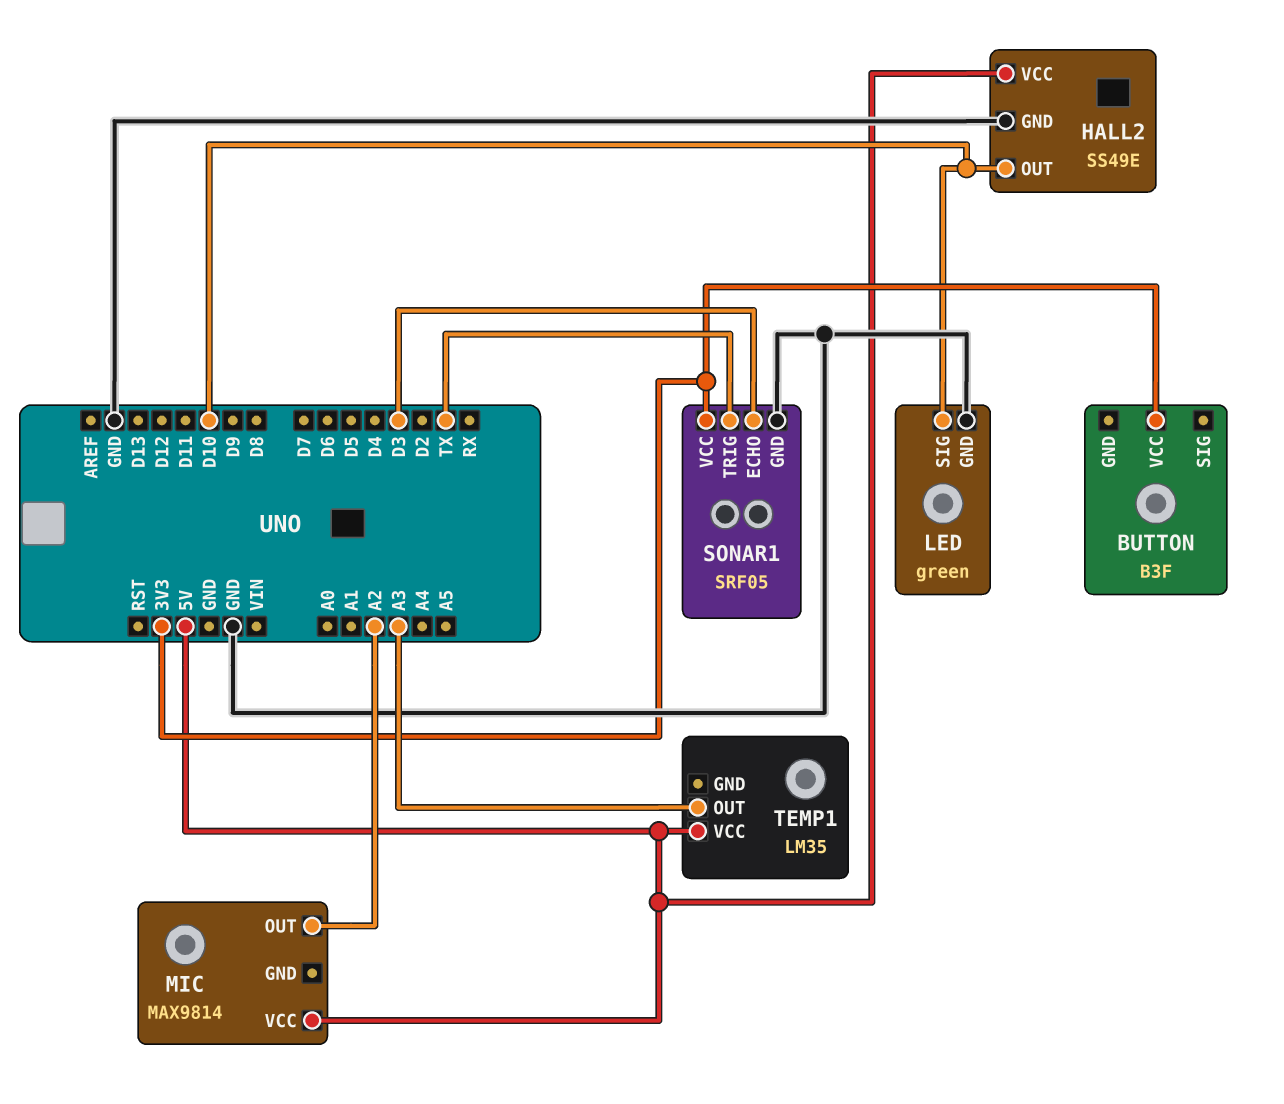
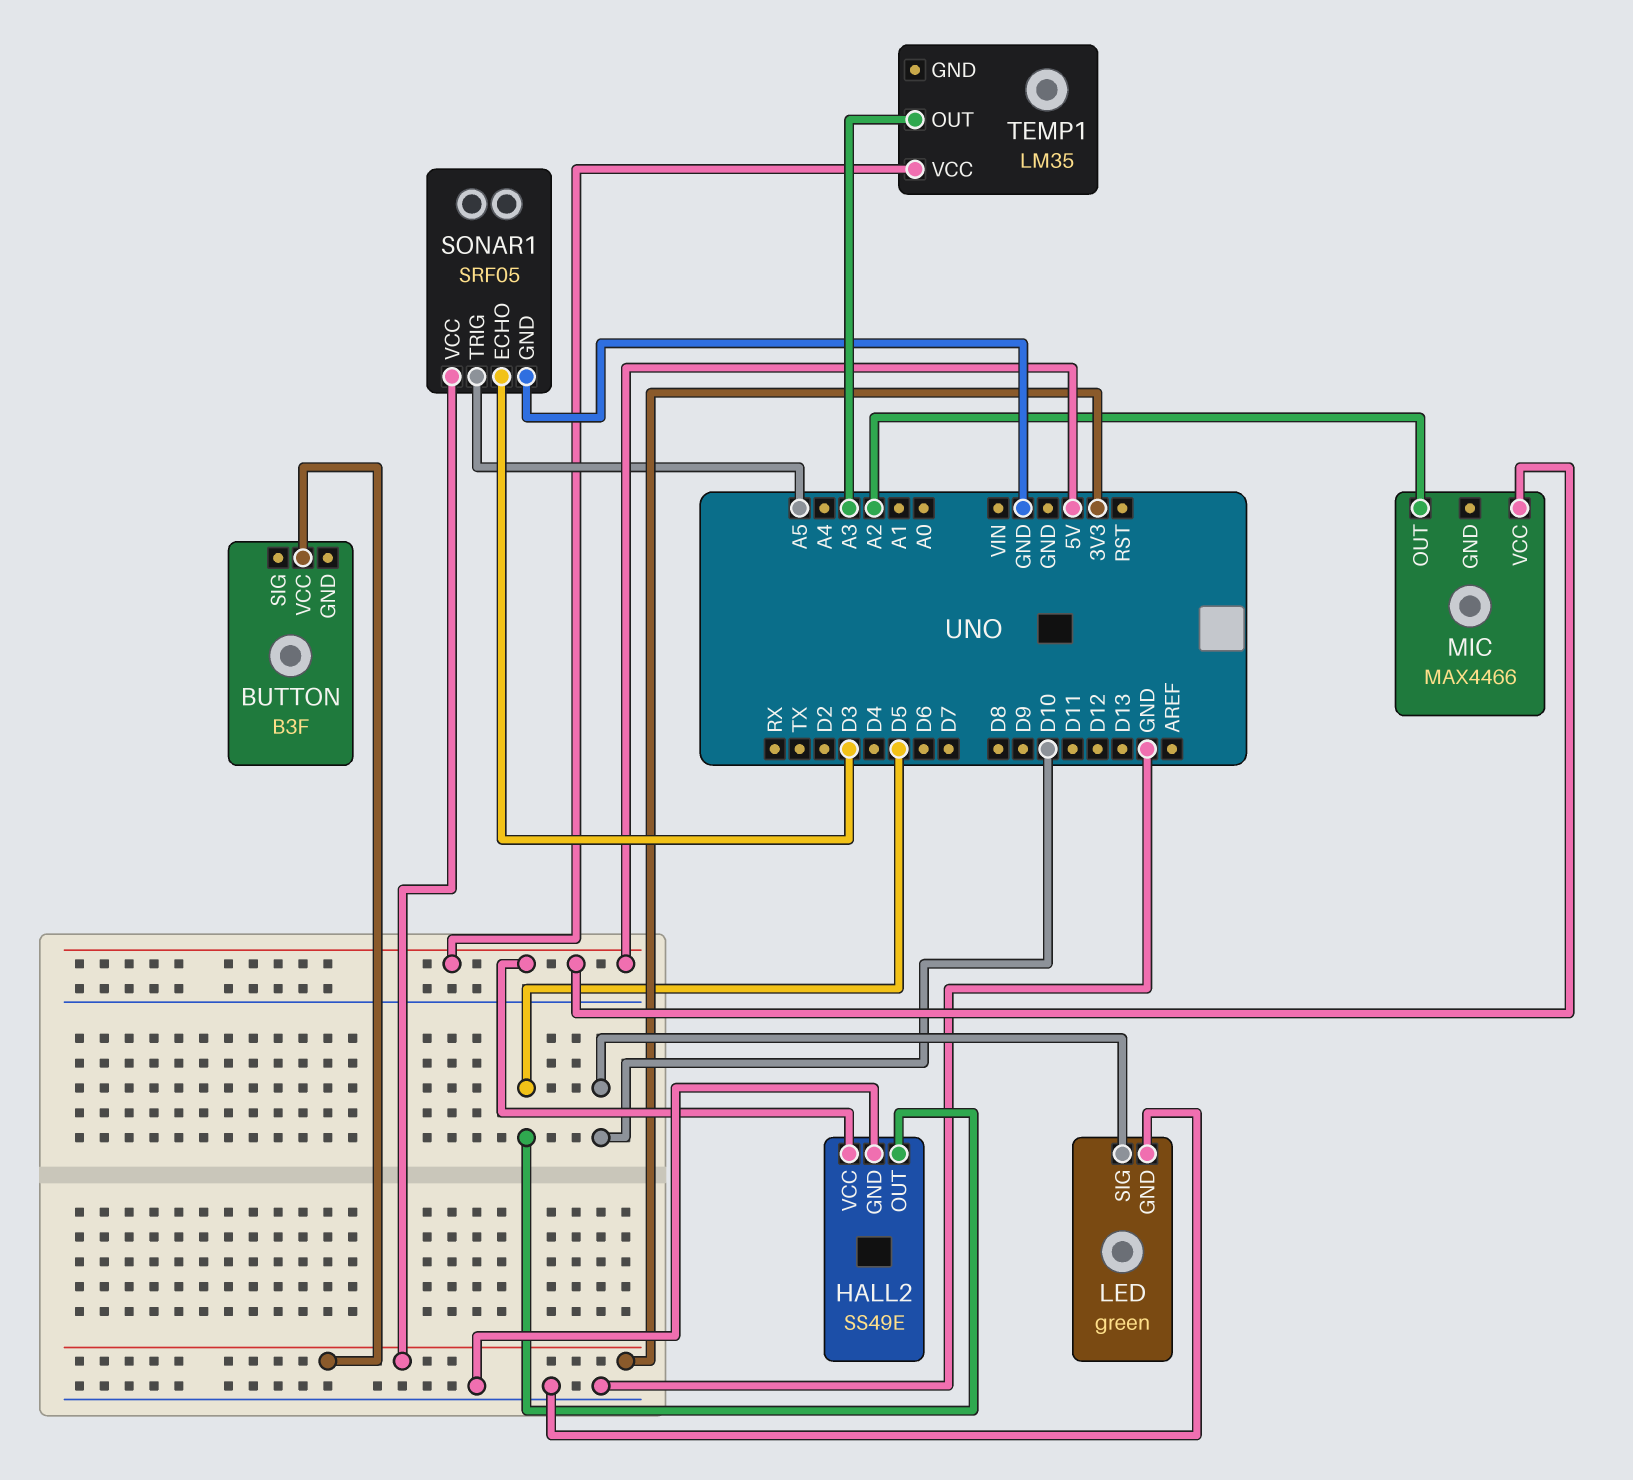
HALL2 pin OUT: D10 -> D5
MIC: MAX9814 -> MAX4466
SONAR1 pin TRIG: TX -> A5

